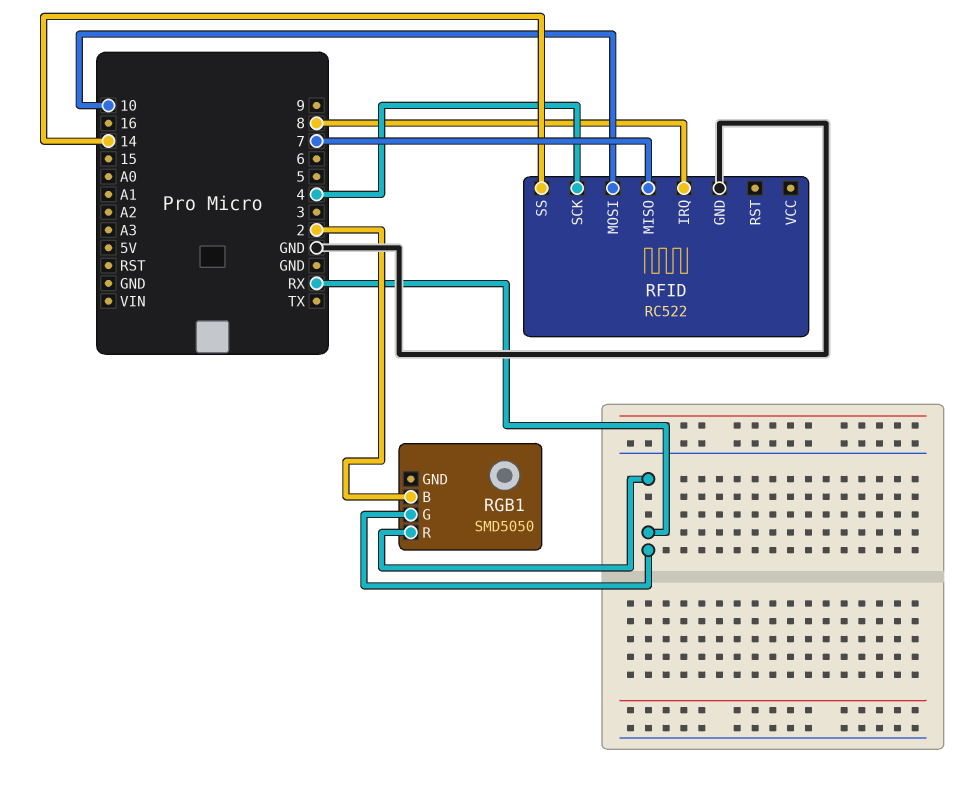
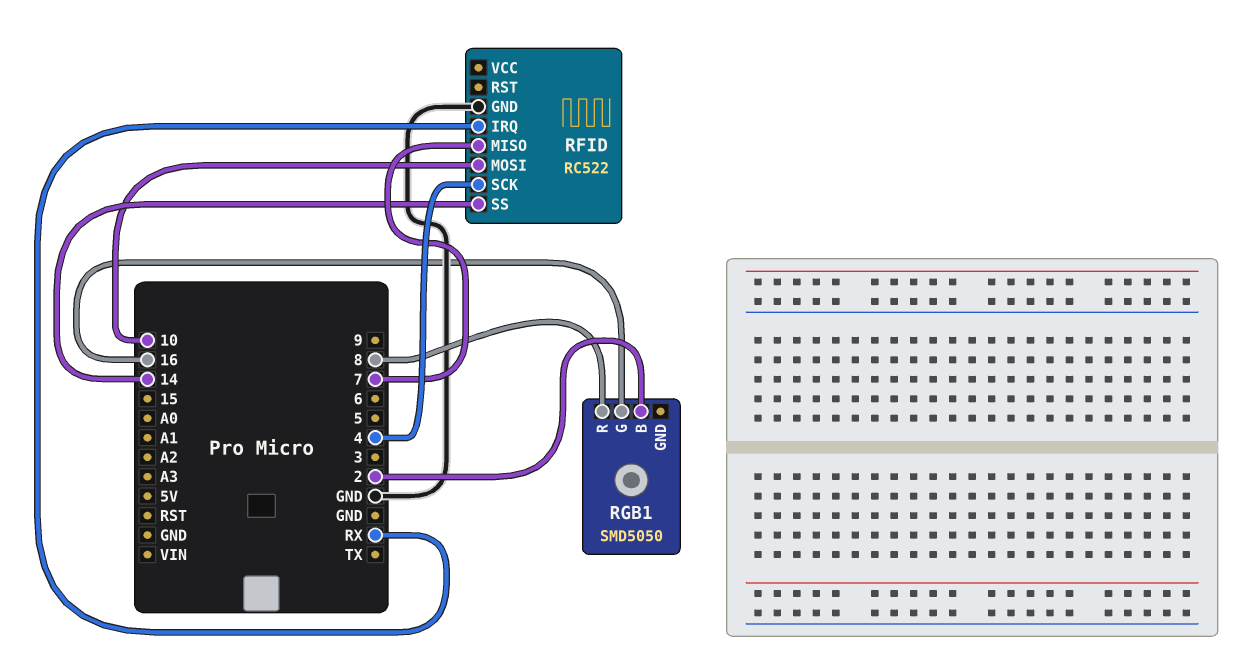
RFID pin IRQ: 8 -> RX
RGB1 pin G: RX -> 16
RGB1 pin R: RX -> 8

